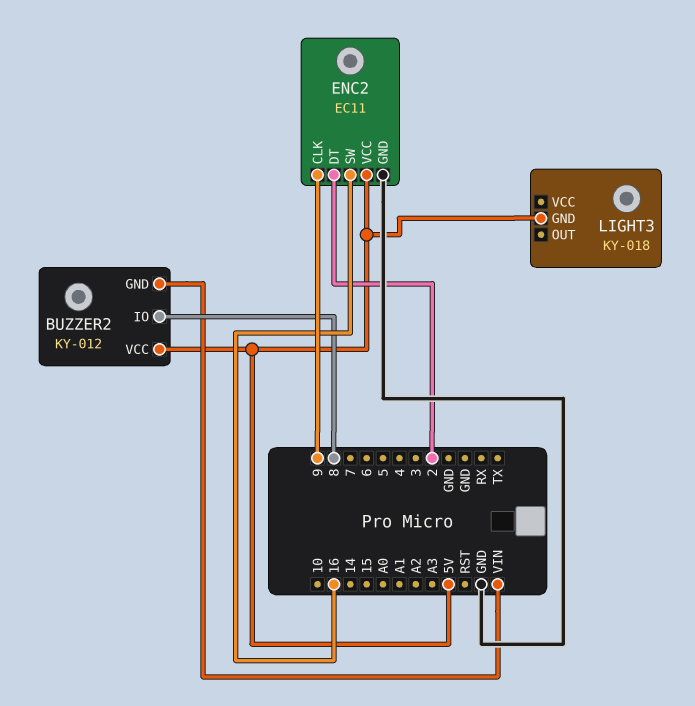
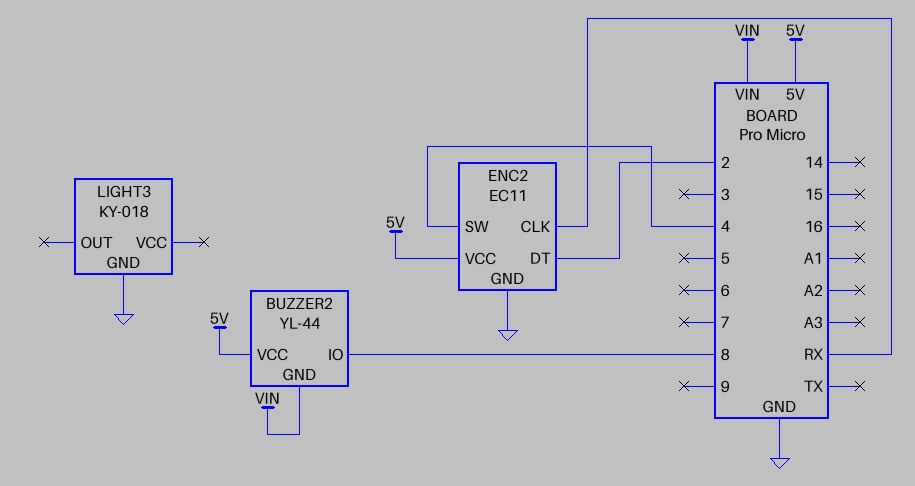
BUZZER2: KY-012 -> YL-44
ENC2 pin CLK: 9 -> RX
ENC2 pin SW: 16 -> 4
LIGHT3 pin GND: 5V -> GND

